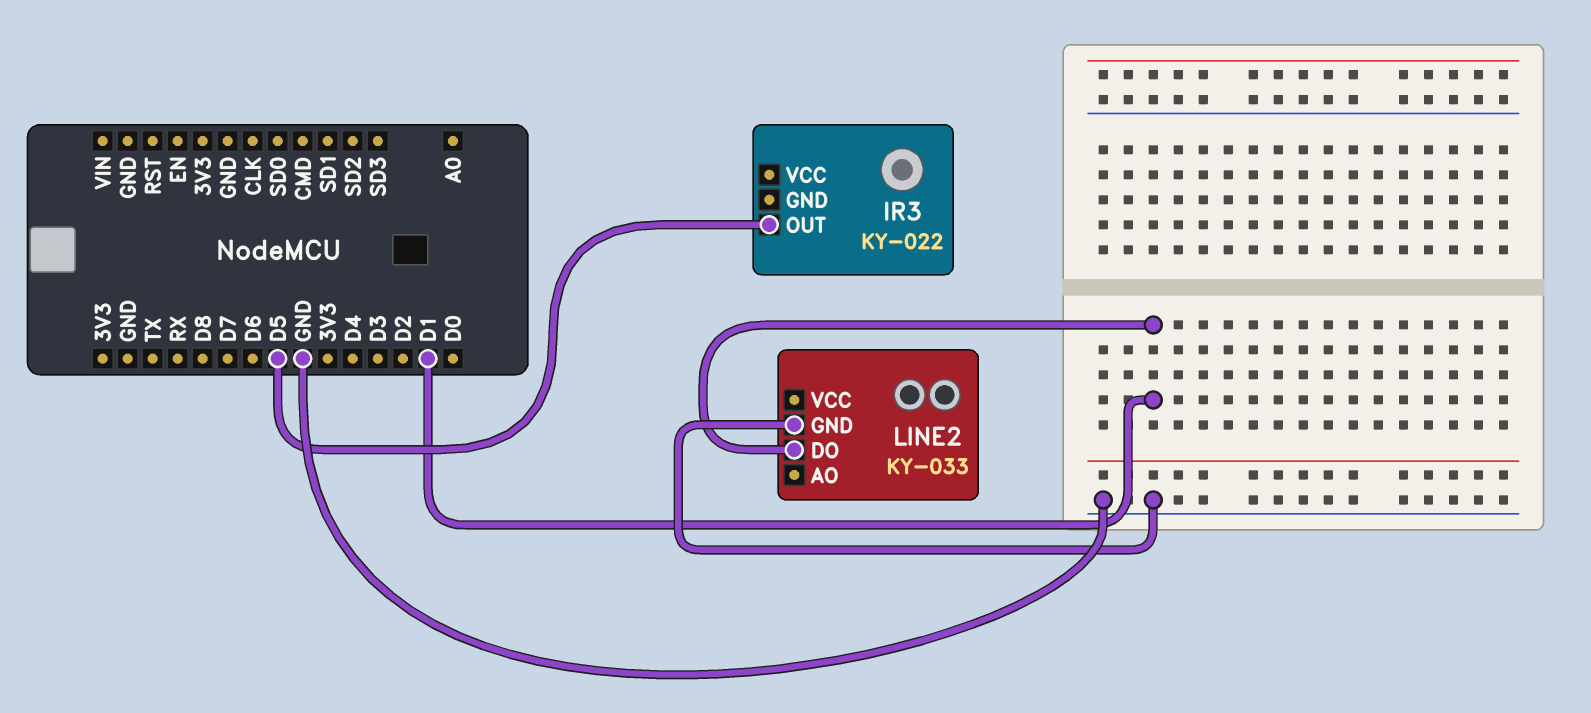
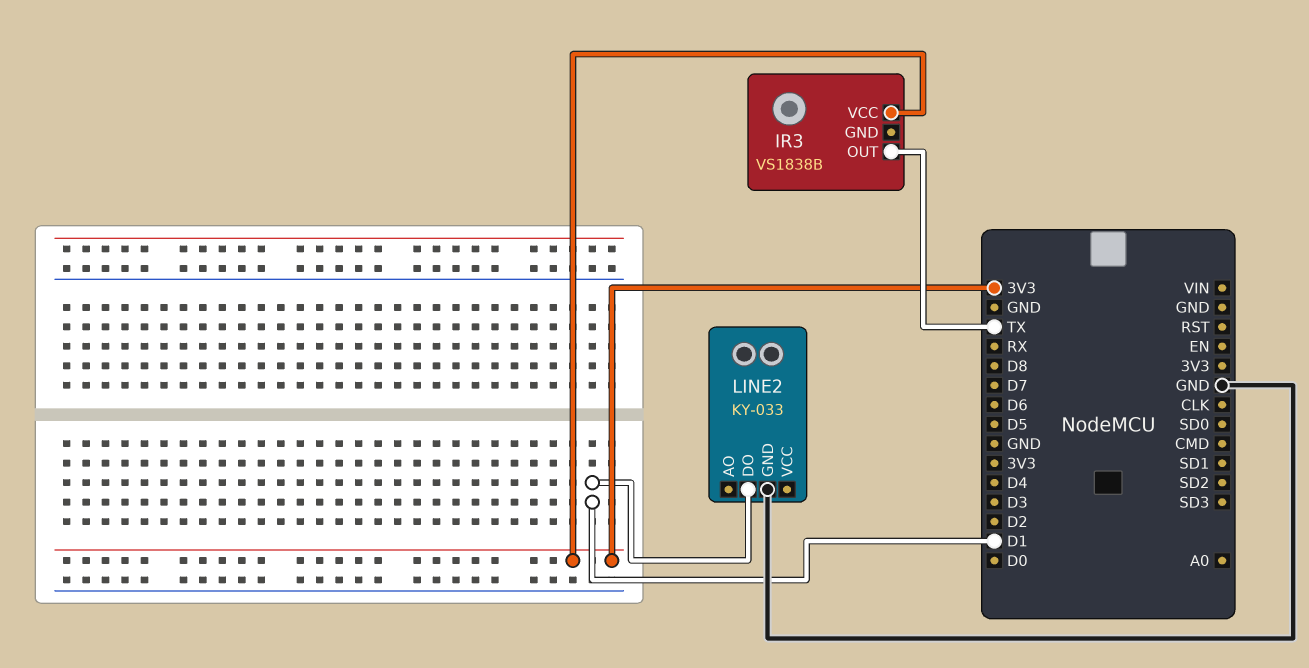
IR3: KY-022 -> VS1838B
IR3 pin OUT: D5 -> TX
IR3 pin VCC: none -> 3V3

